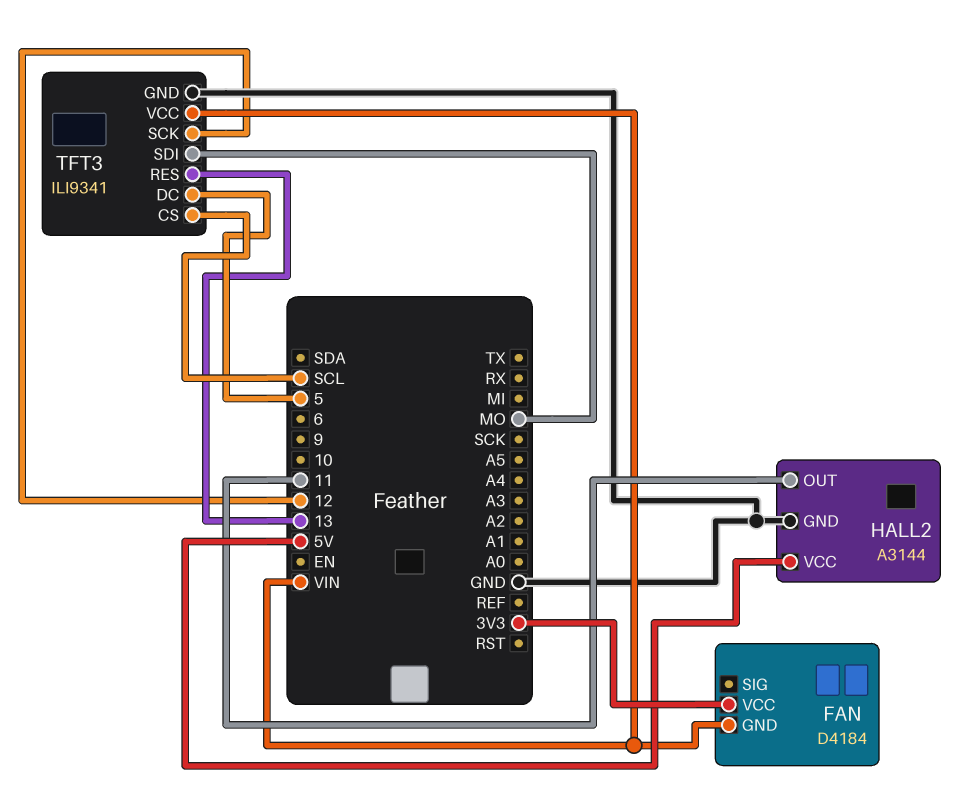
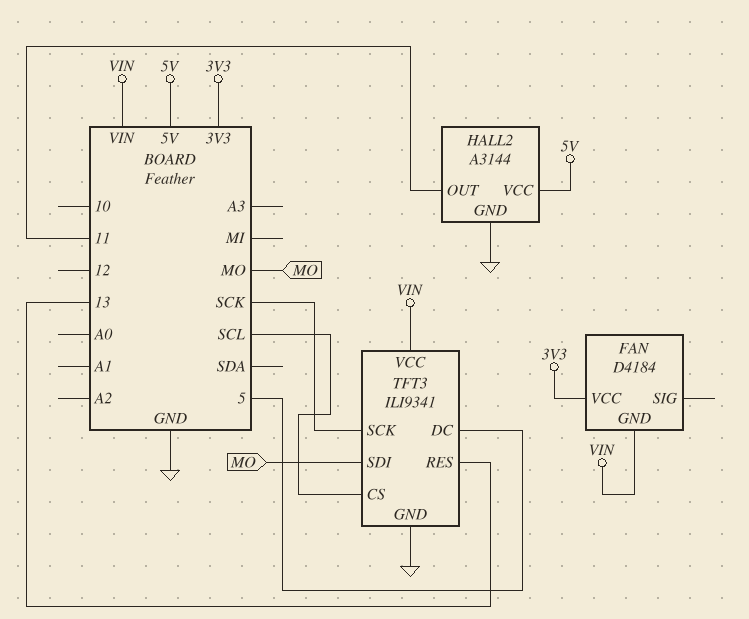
TFT3 pin SCK: 12 -> SCK

